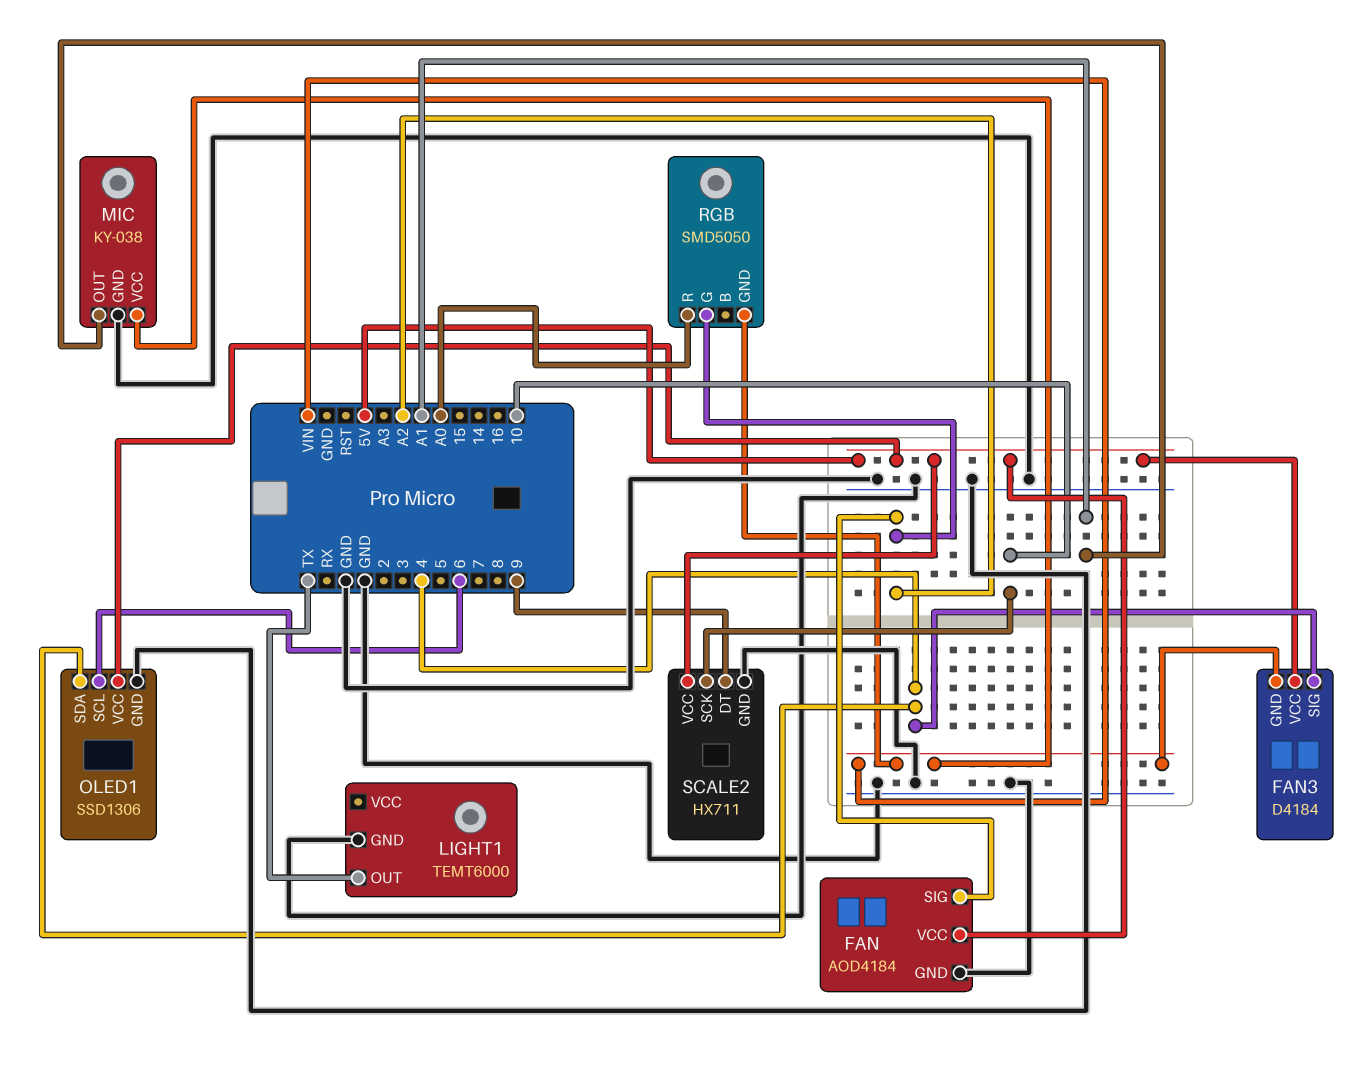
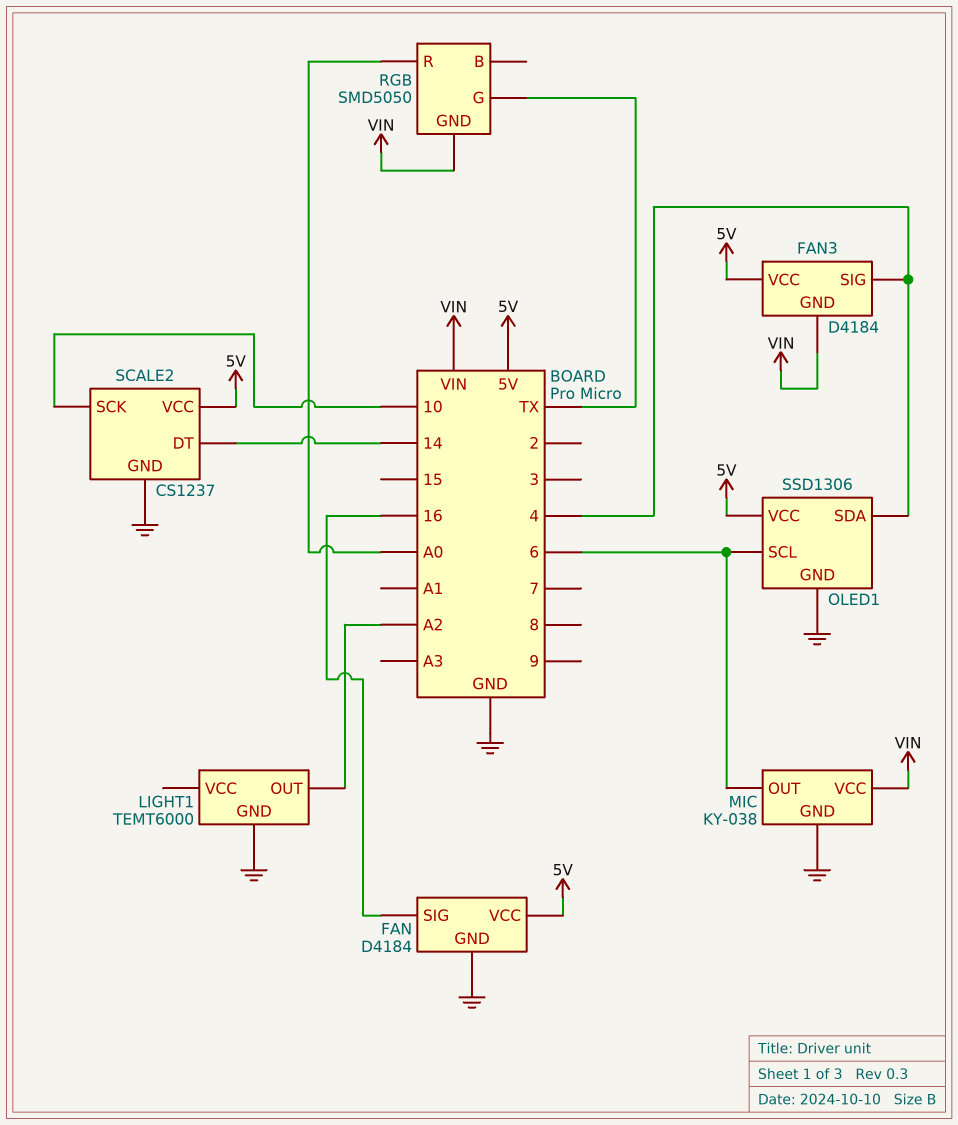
FAN: AOD4184 -> D4184
FAN pin SIG: A2 -> 16
LIGHT1 pin OUT: TX -> A2
MIC pin OUT: A1 -> 6
RGB pin G: A2 -> TX
SCALE2: HX711 -> CS1237
SCALE2 pin DT: 9 -> 14

